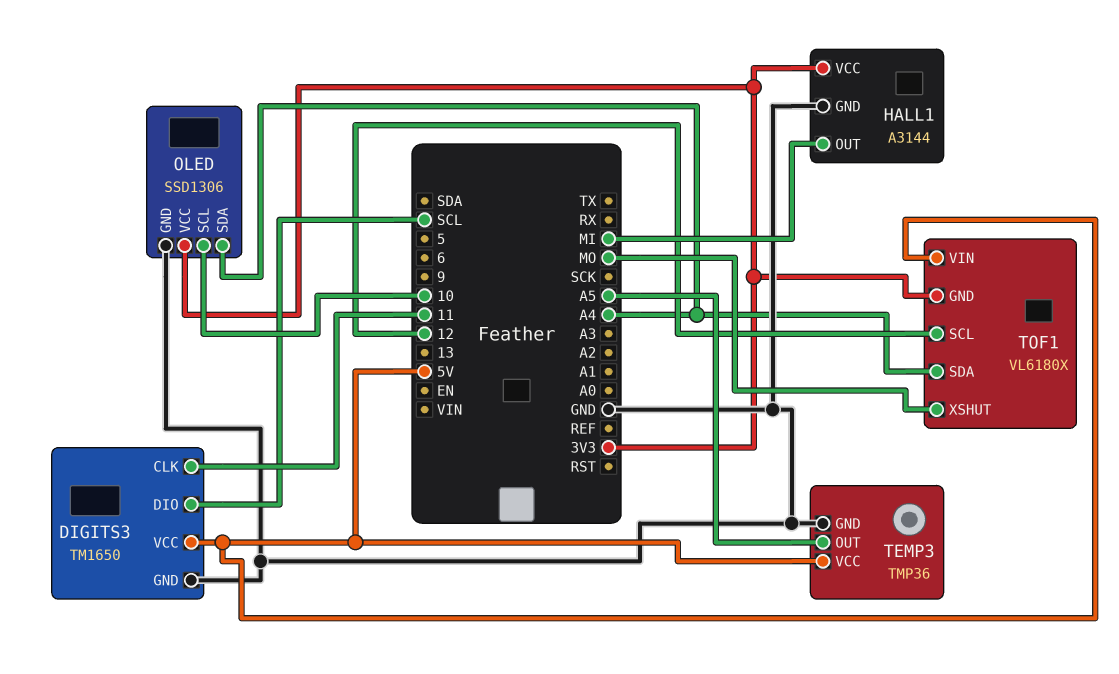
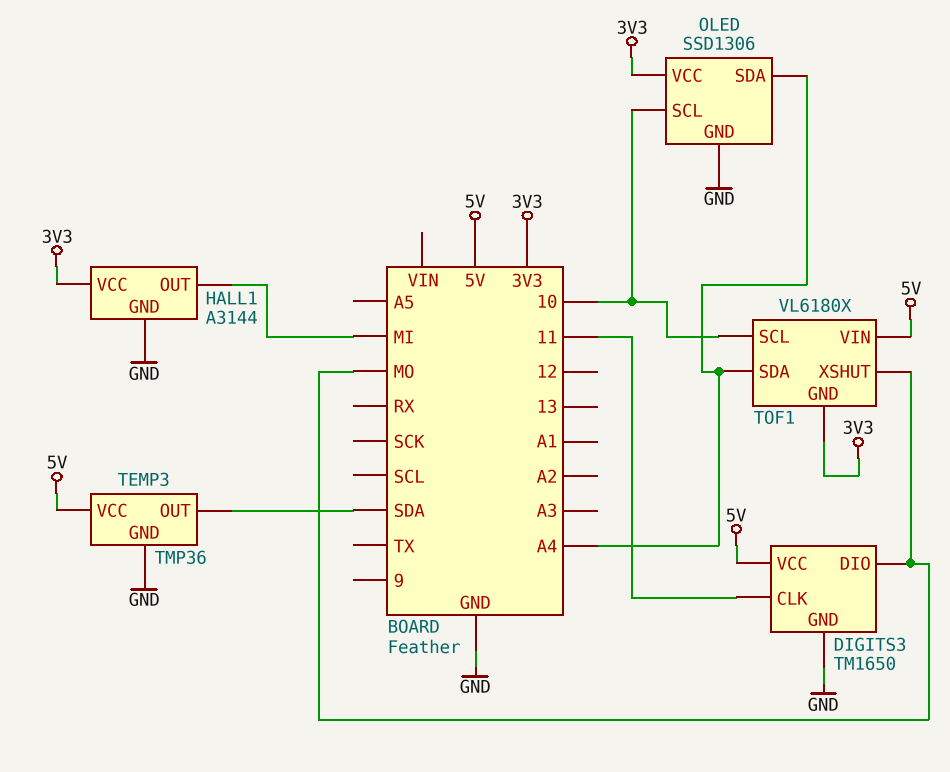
DIGITS3 pin DIO: SCL -> MO
TEMP3 pin OUT: A5 -> SDA
TOF1 pin SCL: 12 -> 10

